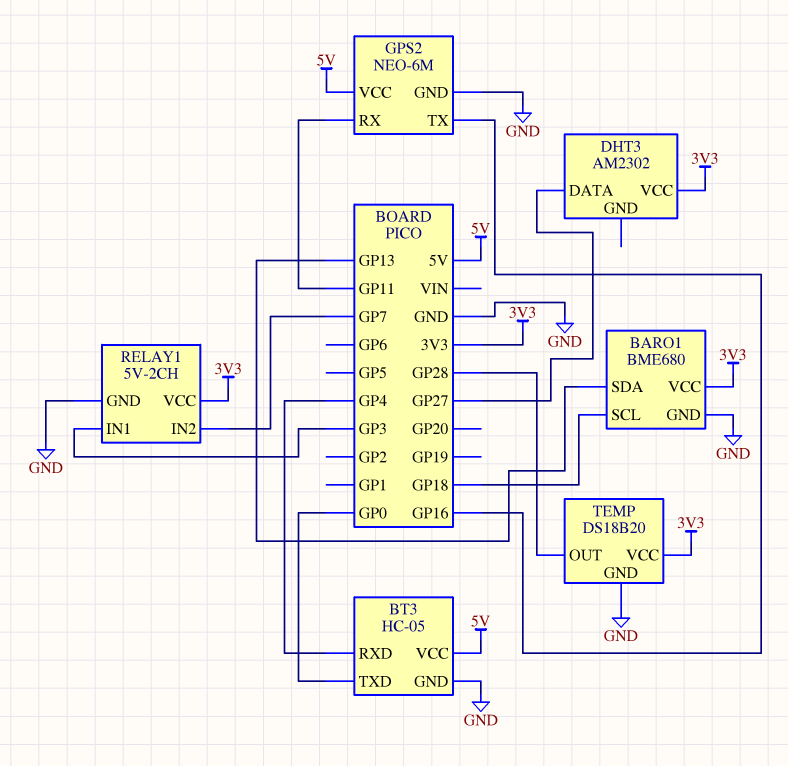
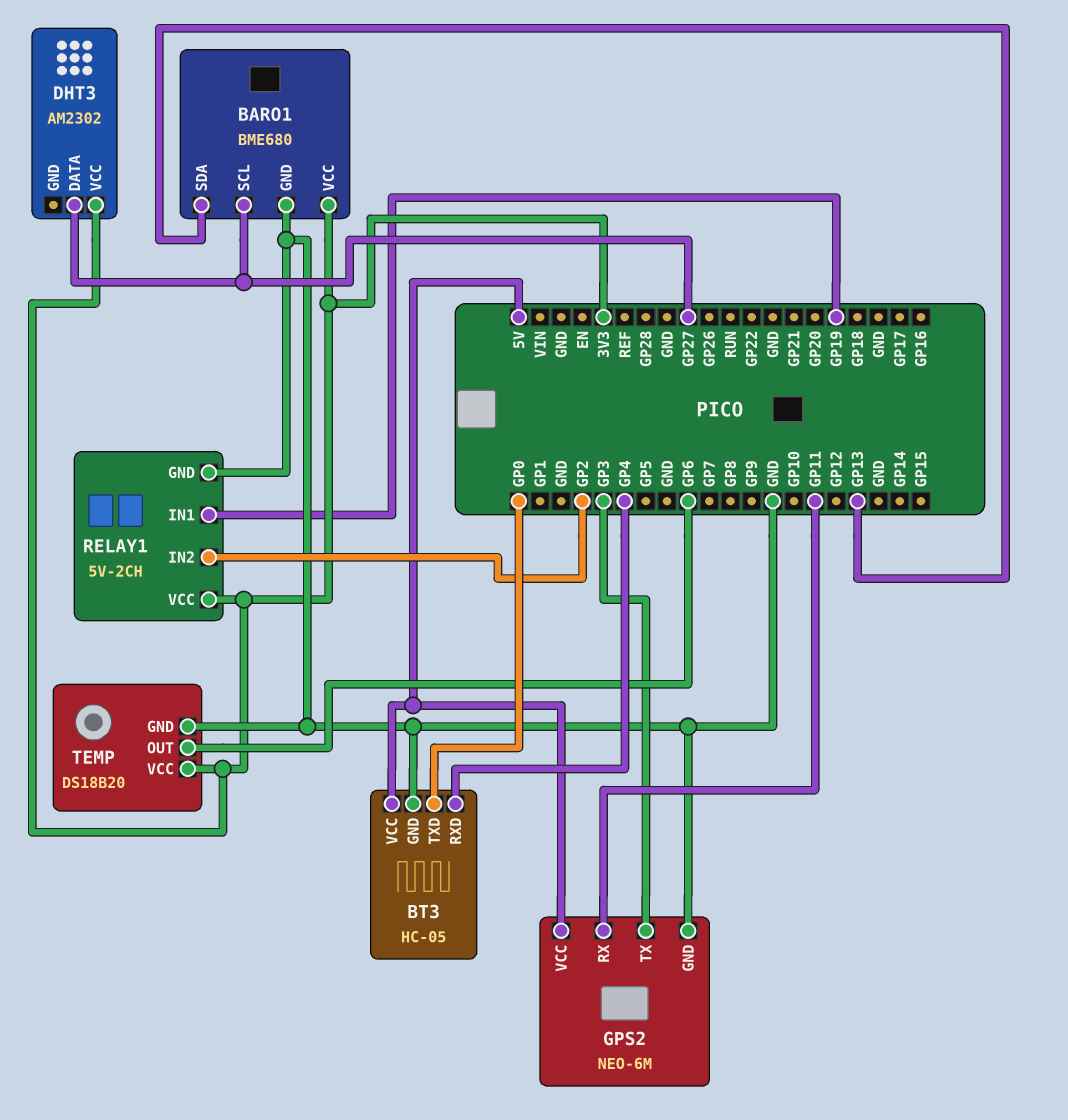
BARO1 pin SCL: GP18 -> GP27
GPS2 pin TX: GP16 -> GP3
RELAY1 pin IN1: GP3 -> GP19
RELAY1 pin IN2: GP7 -> GP2
TEMP pin OUT: GP28 -> GP6

